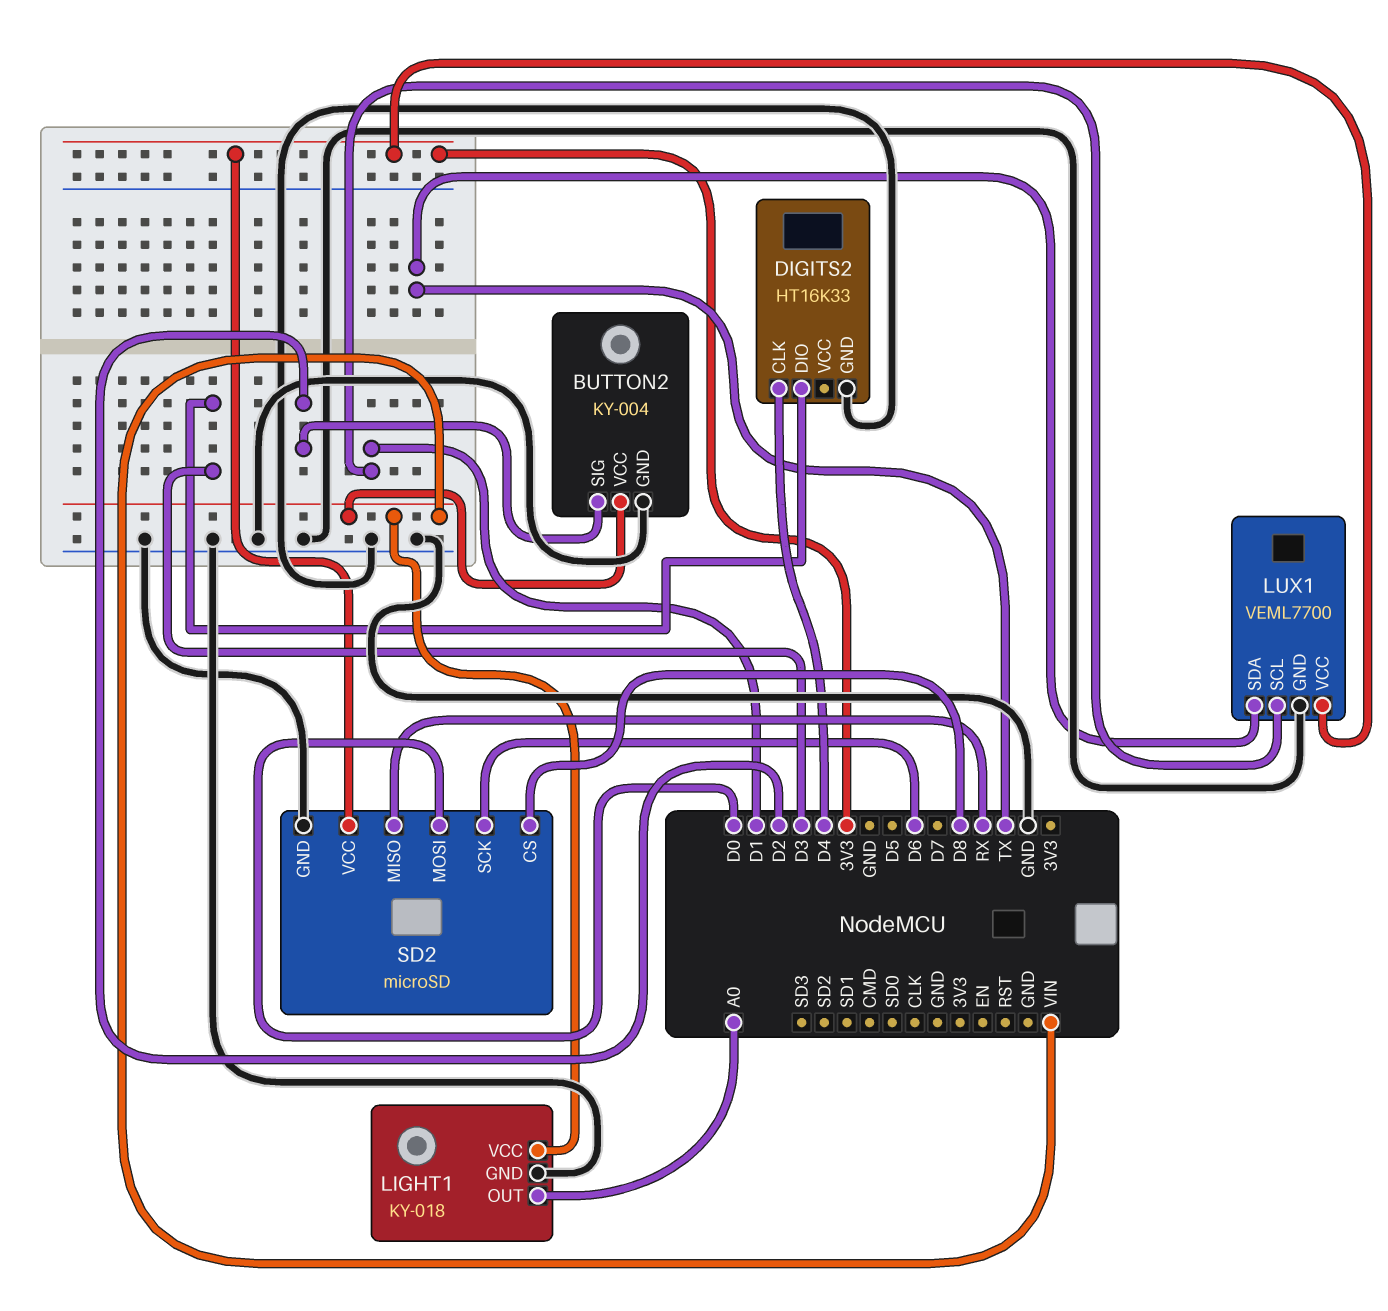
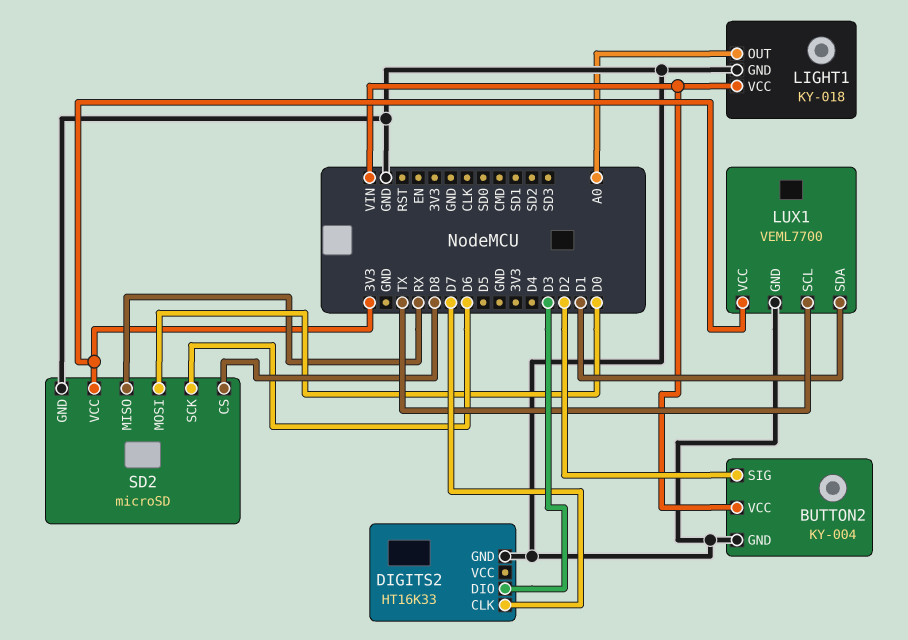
DIGITS2 pin CLK: D4 -> D7
LUX1 pin SCL: D1 -> TX
LUX1 pin SDA: TX -> D1

